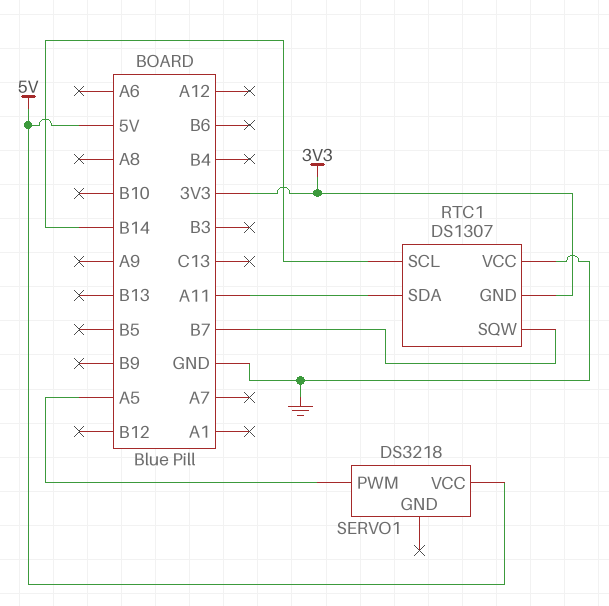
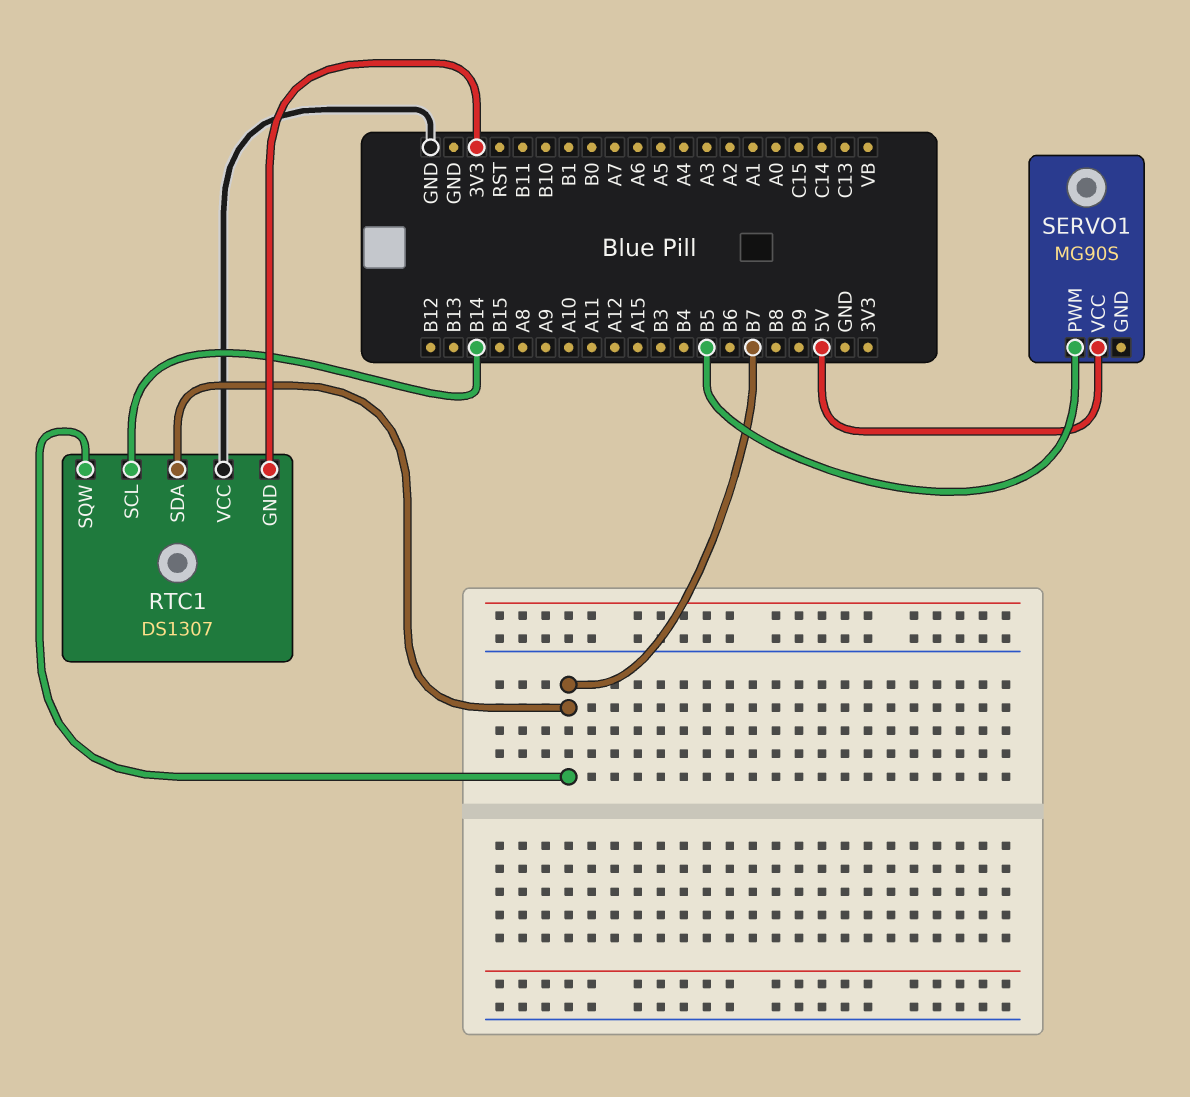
RTC1 pin SDA: A11 -> B7
SERVO1: DS3218 -> MG90S
SERVO1 pin PWM: A5 -> B5

